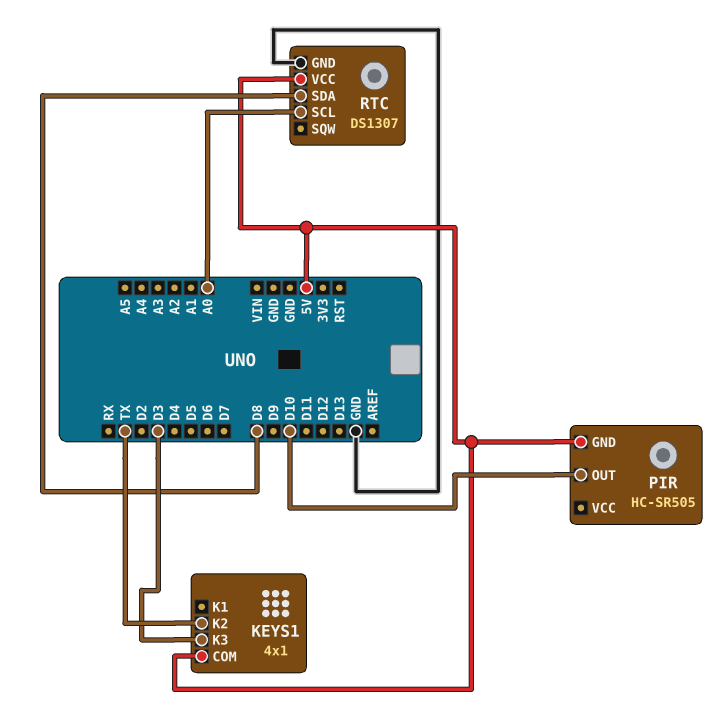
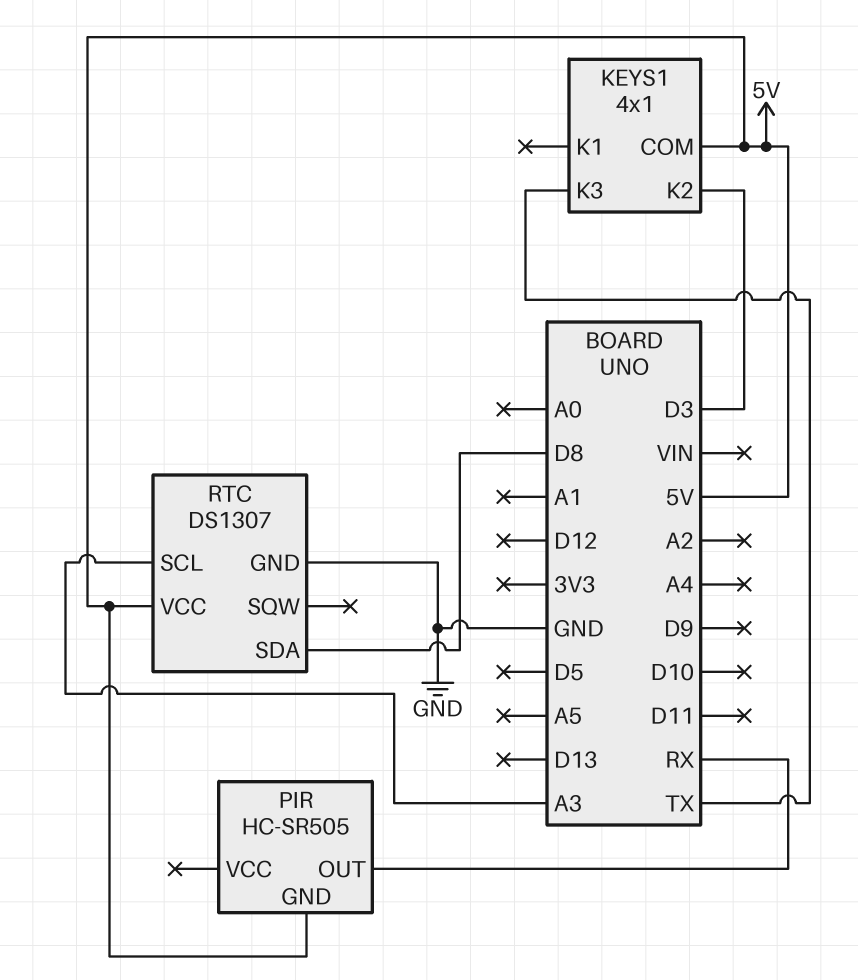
KEYS1 pin K2: TX -> D3
KEYS1 pin K3: D3 -> TX
PIR pin OUT: D10 -> RX
RTC pin SCL: A0 -> A3

